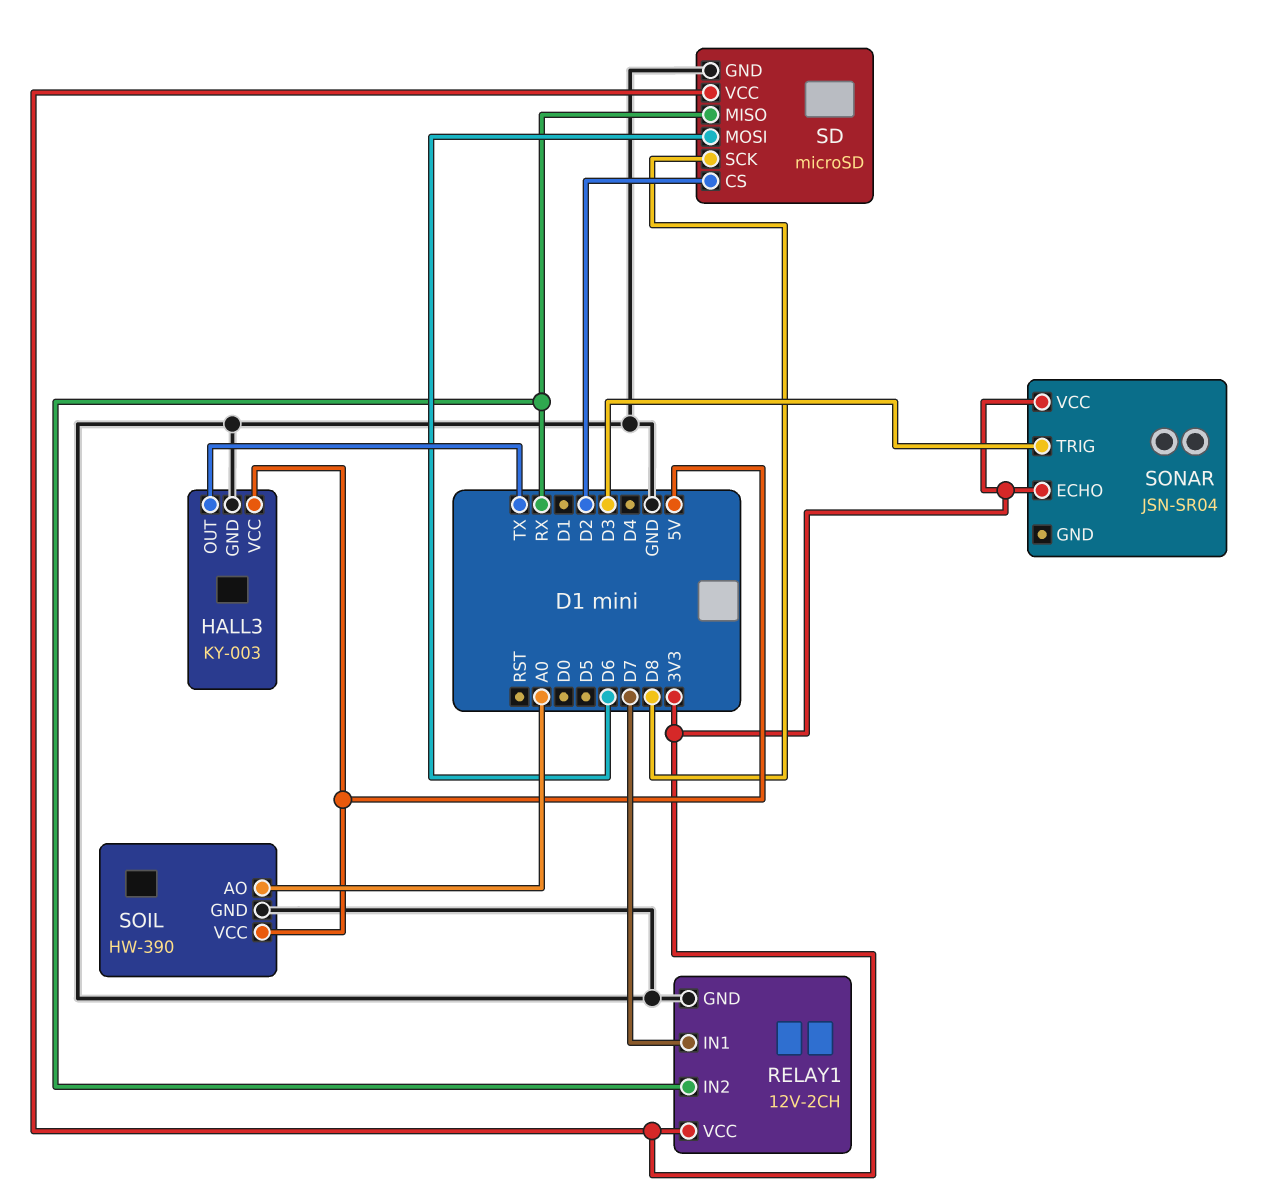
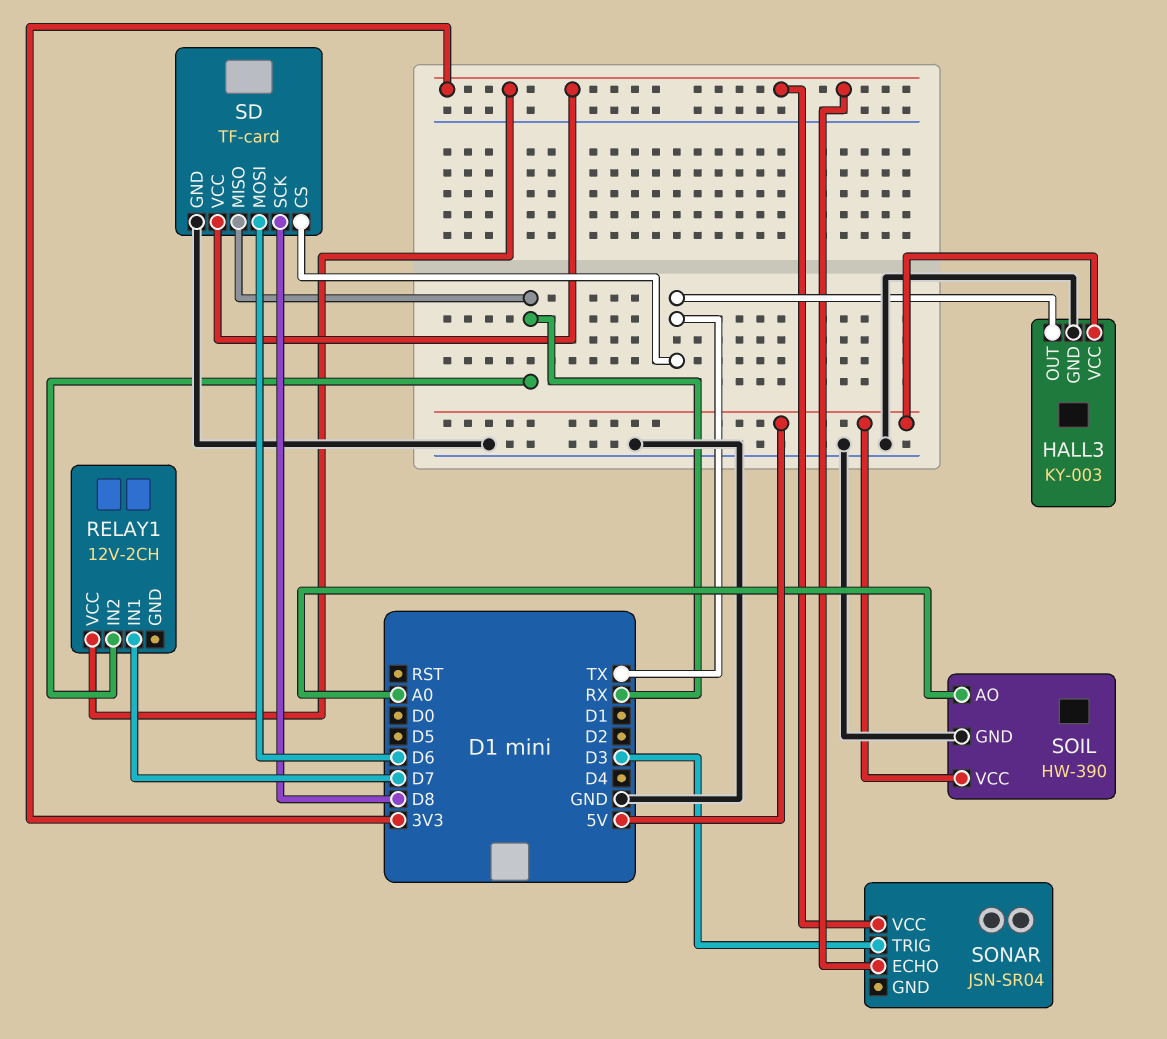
RELAY1 pin GND: GND -> none
SD: microSD -> TF-card
SD pin CS: D2 -> TX

